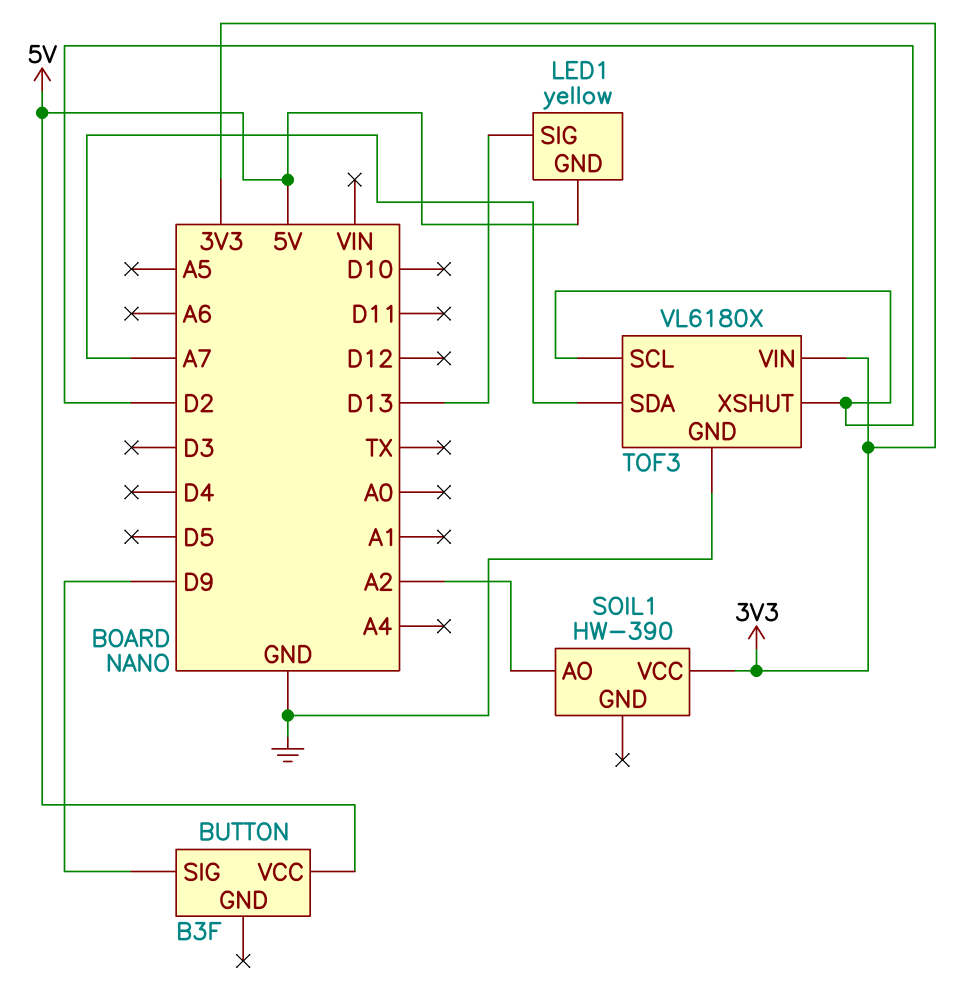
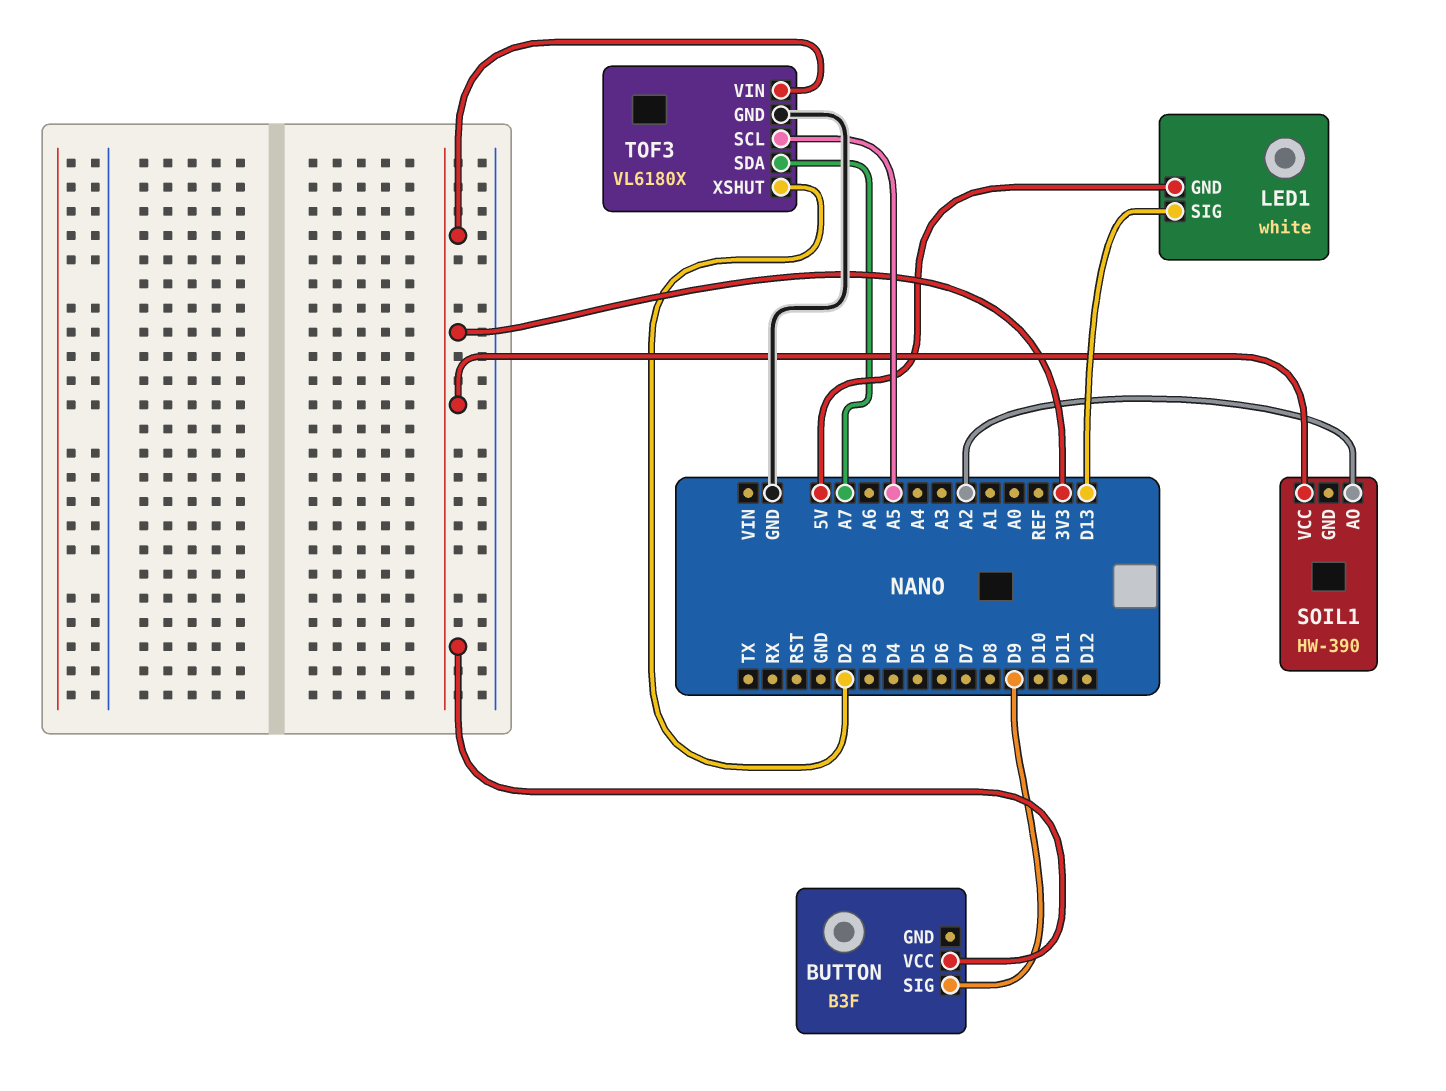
BUTTON pin VCC: 5V -> 3V3
LED1: yellow -> white
TOF3 pin SCL: D2 -> A5

